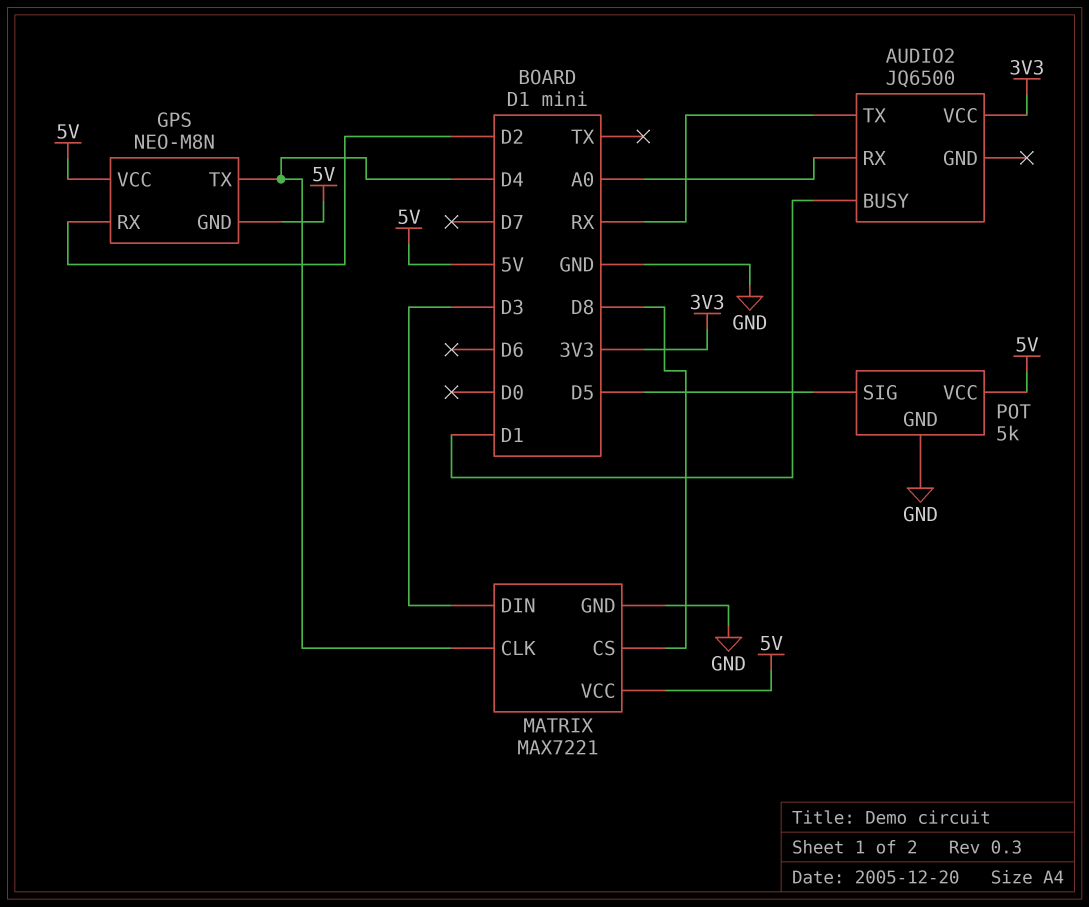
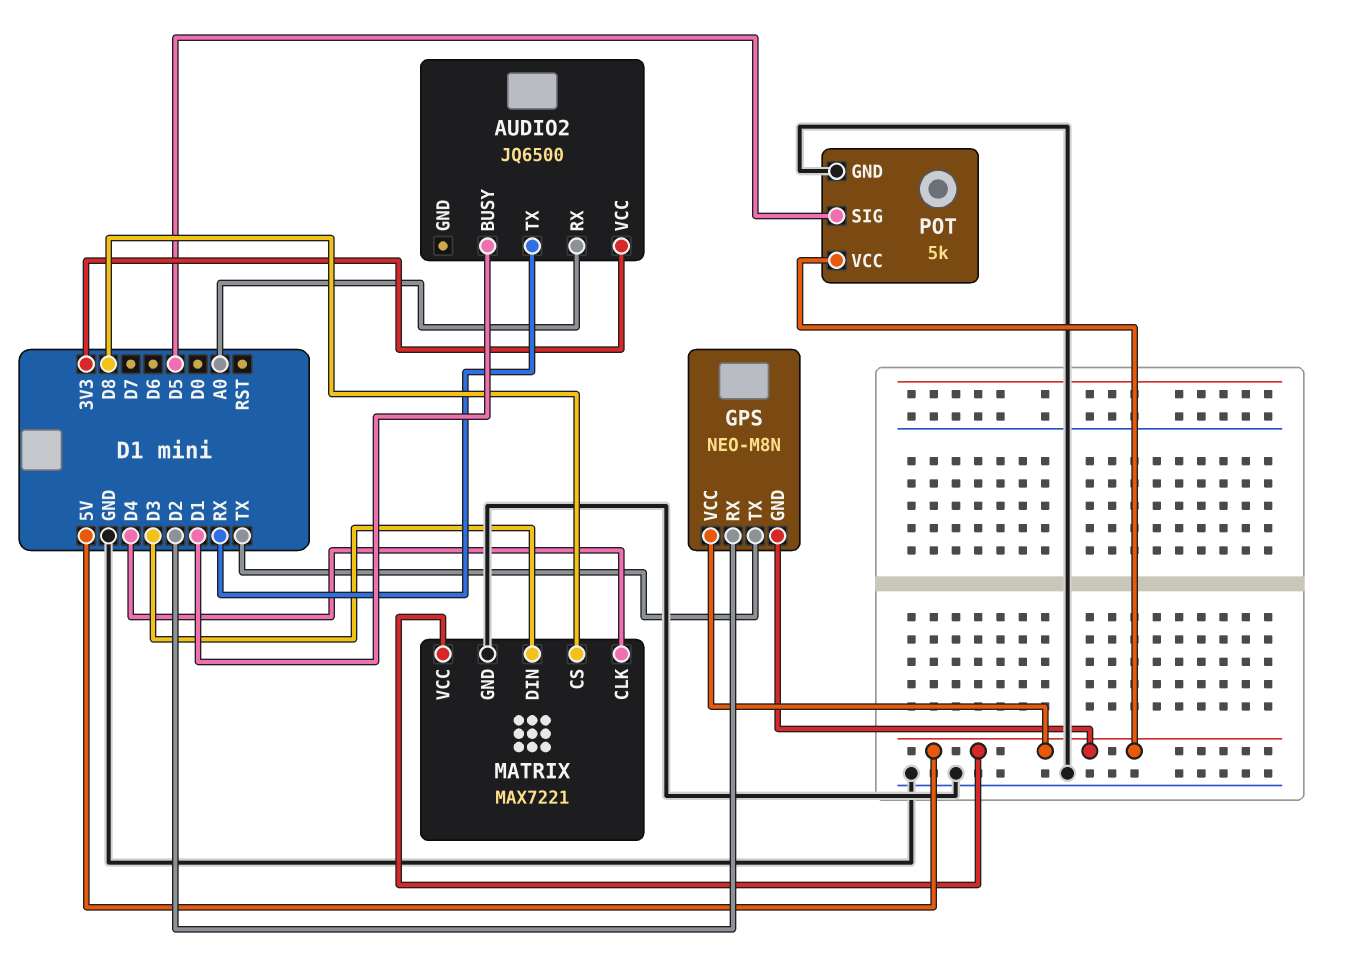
GPS pin TX: D4 -> TX

